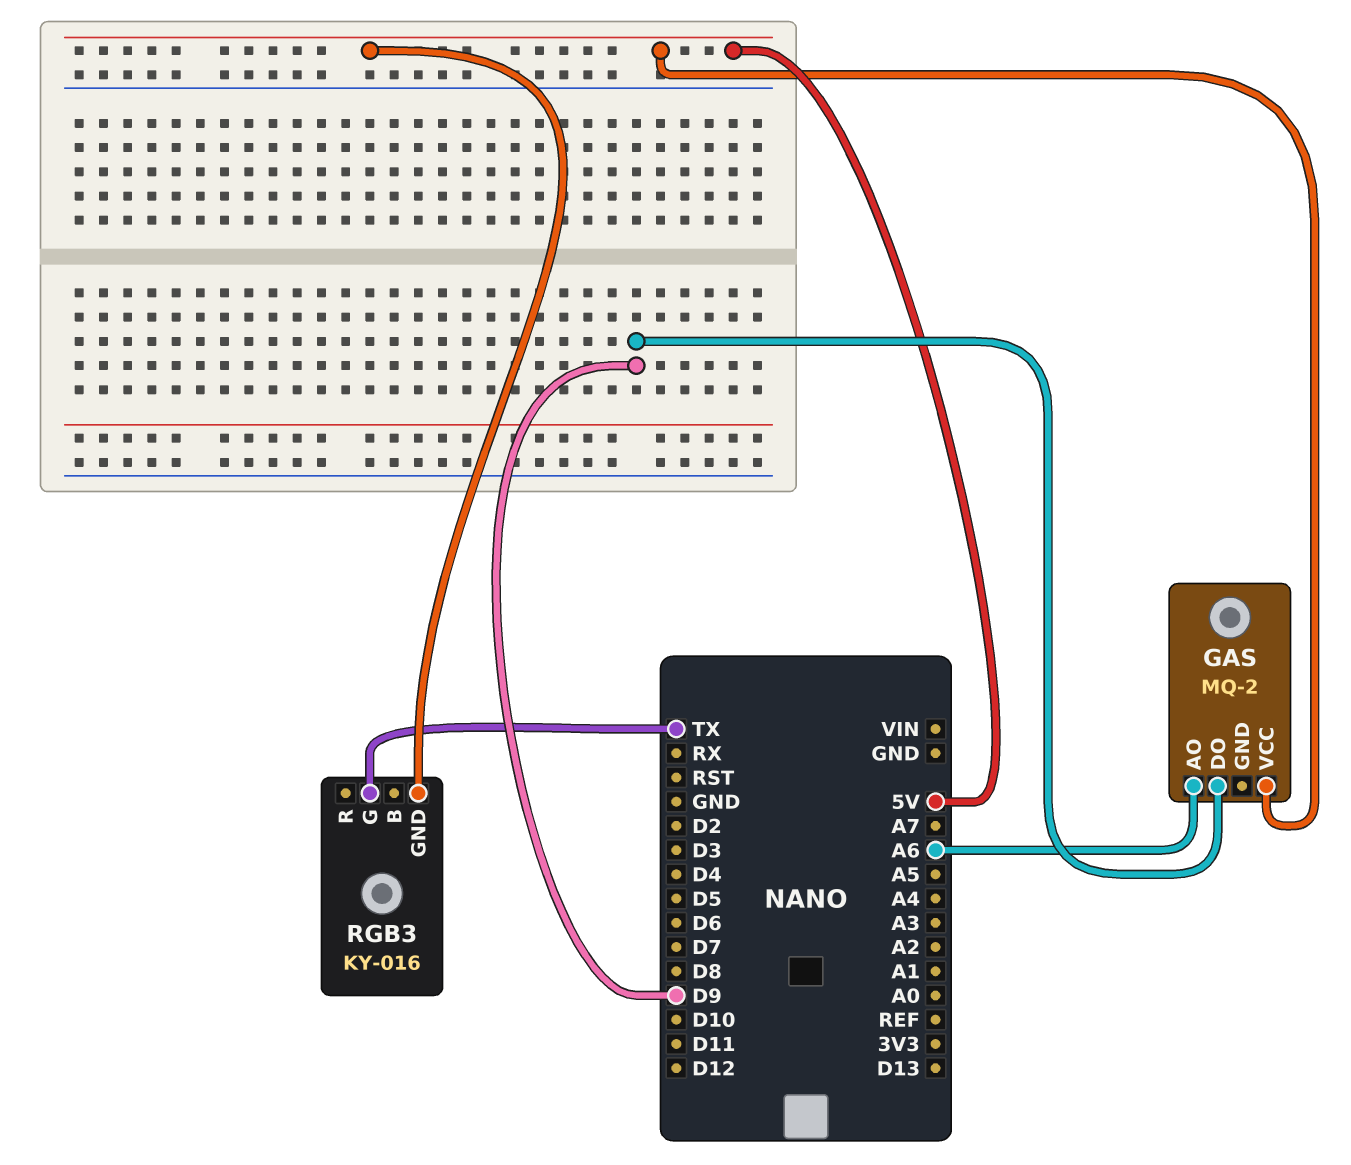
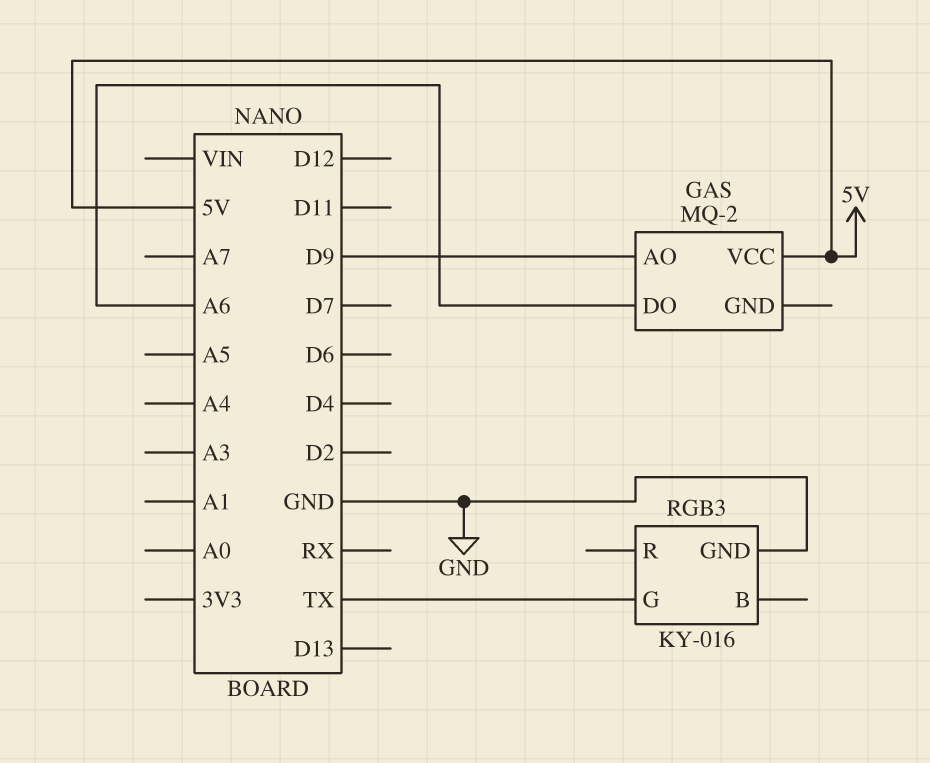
GAS pin AO: A6 -> D9
GAS pin DO: D9 -> A6
RGB3 pin GND: 5V -> GND

